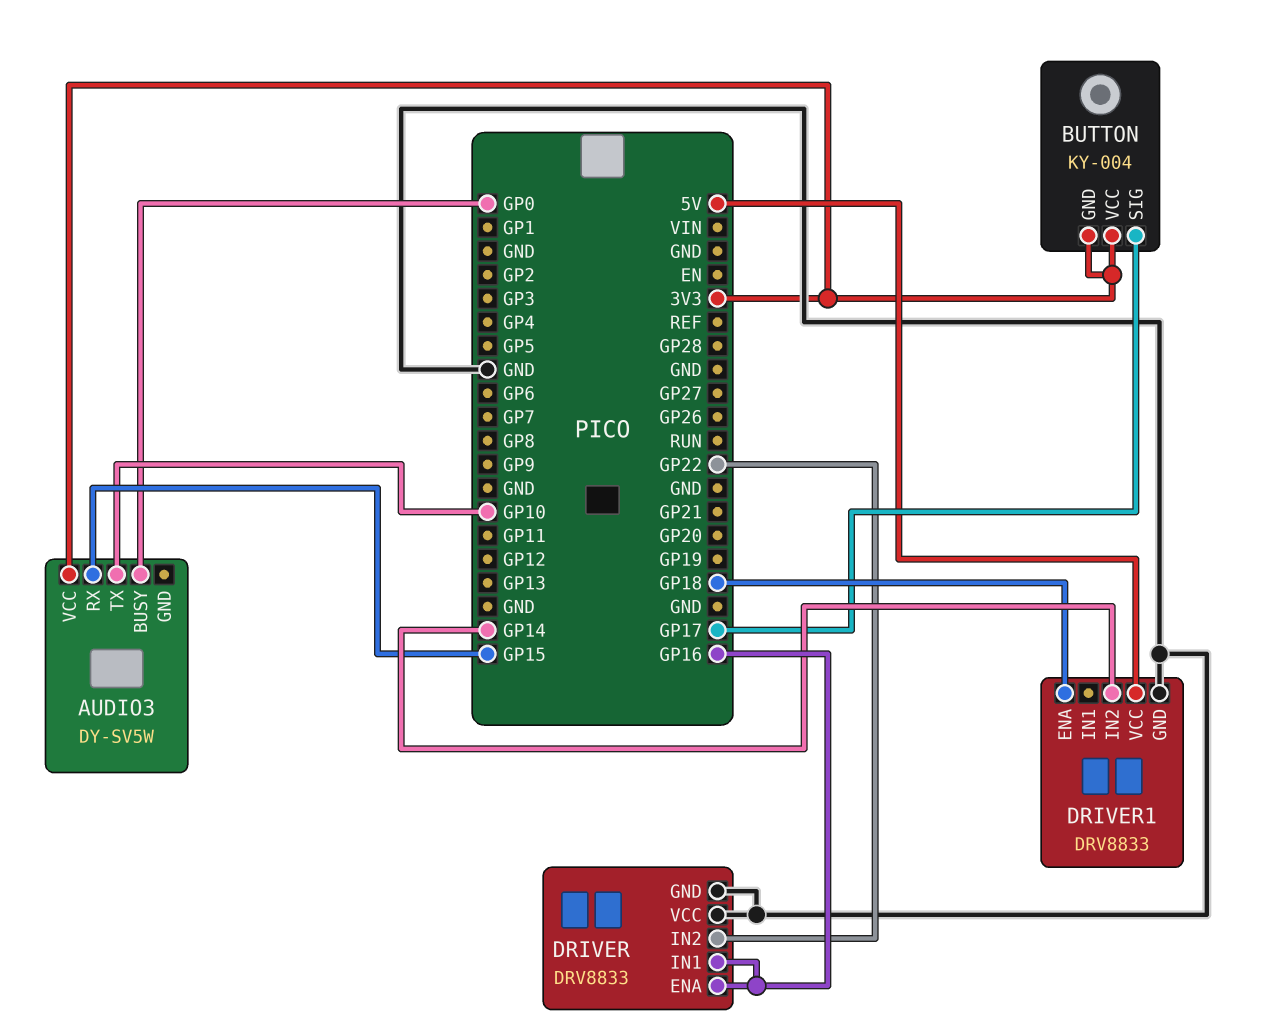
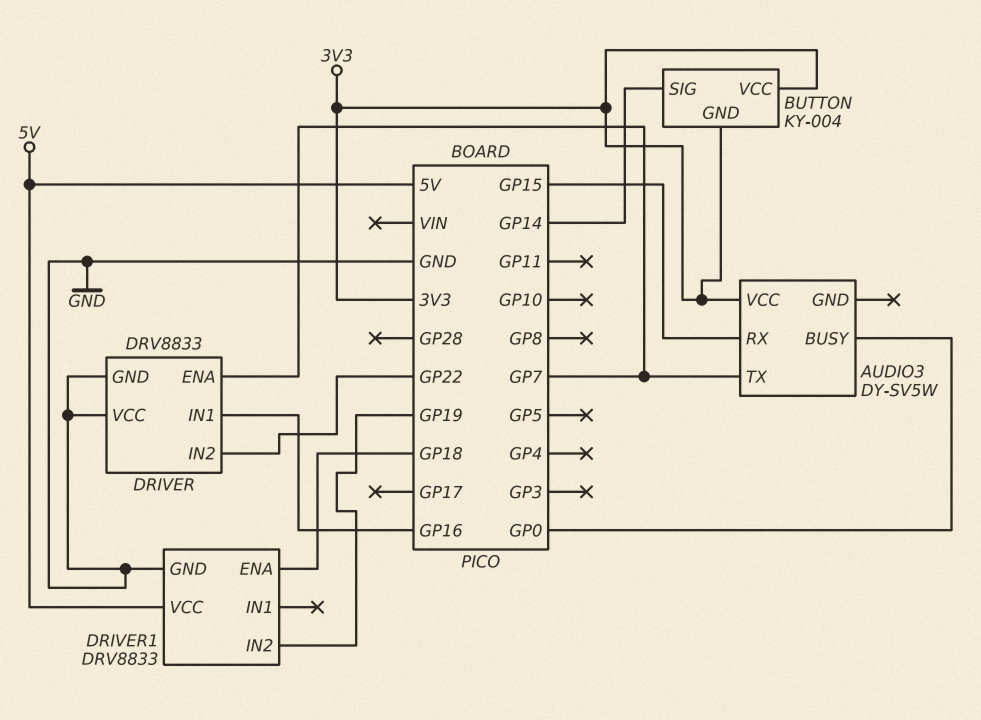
AUDIO3 pin TX: GP10 -> GP7
BUTTON pin SIG: GP17 -> GP14
DRIVER pin ENA: GP16 -> GP7
DRIVER1 pin IN2: GP14 -> GP19

